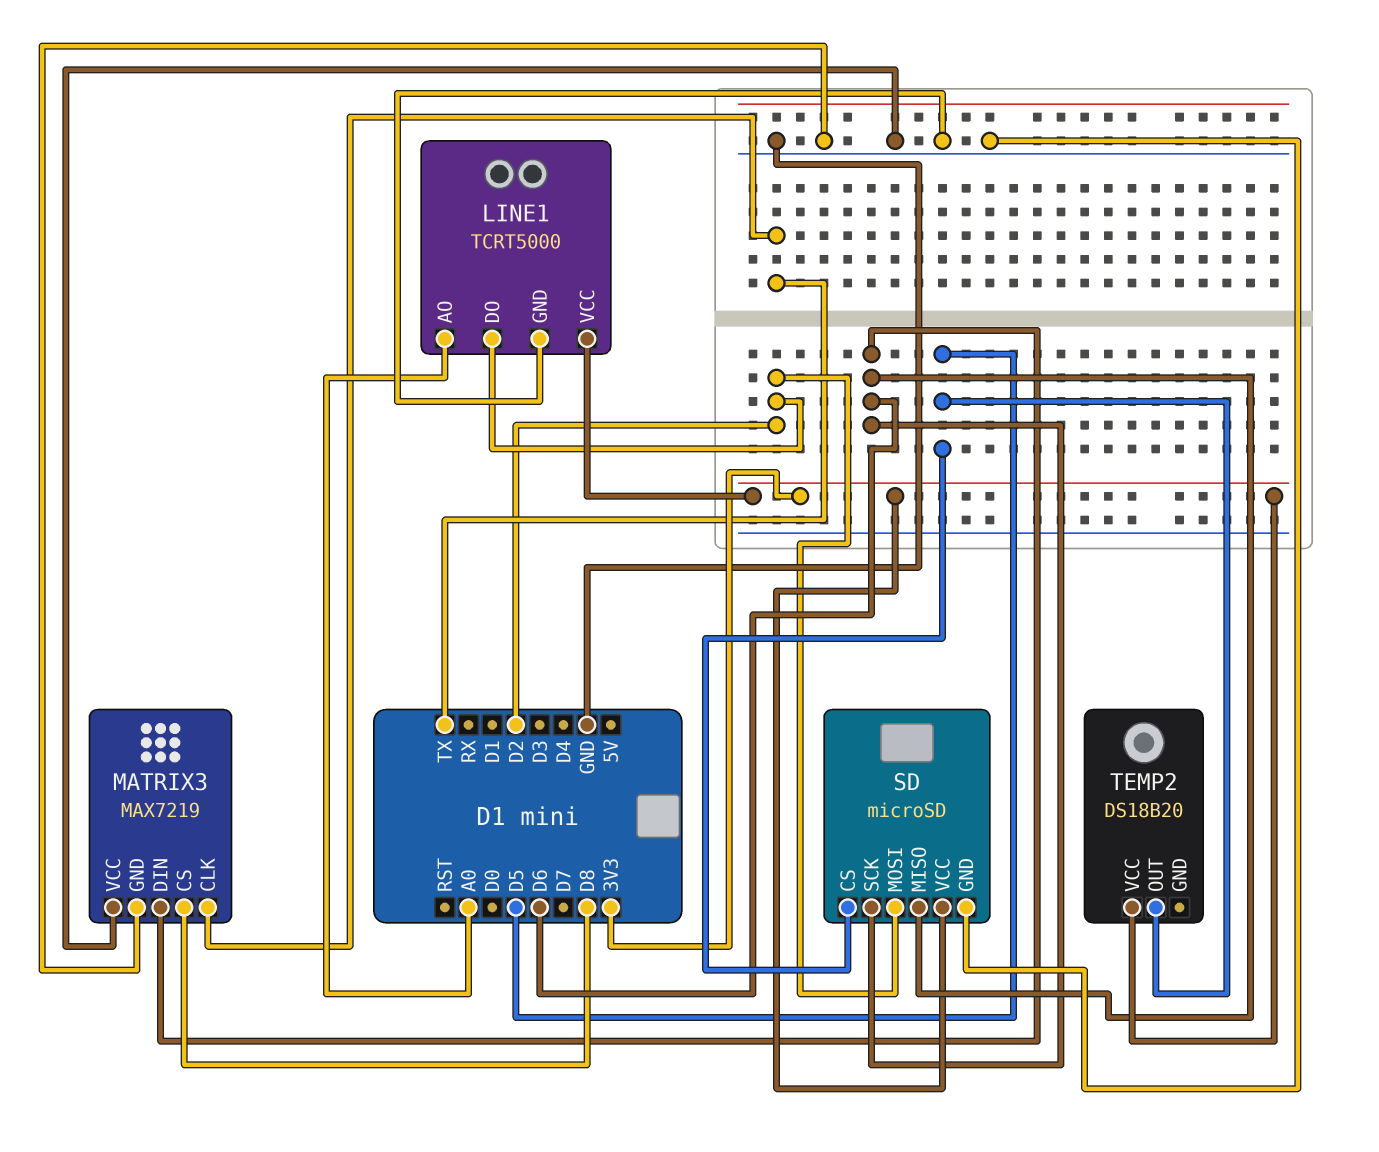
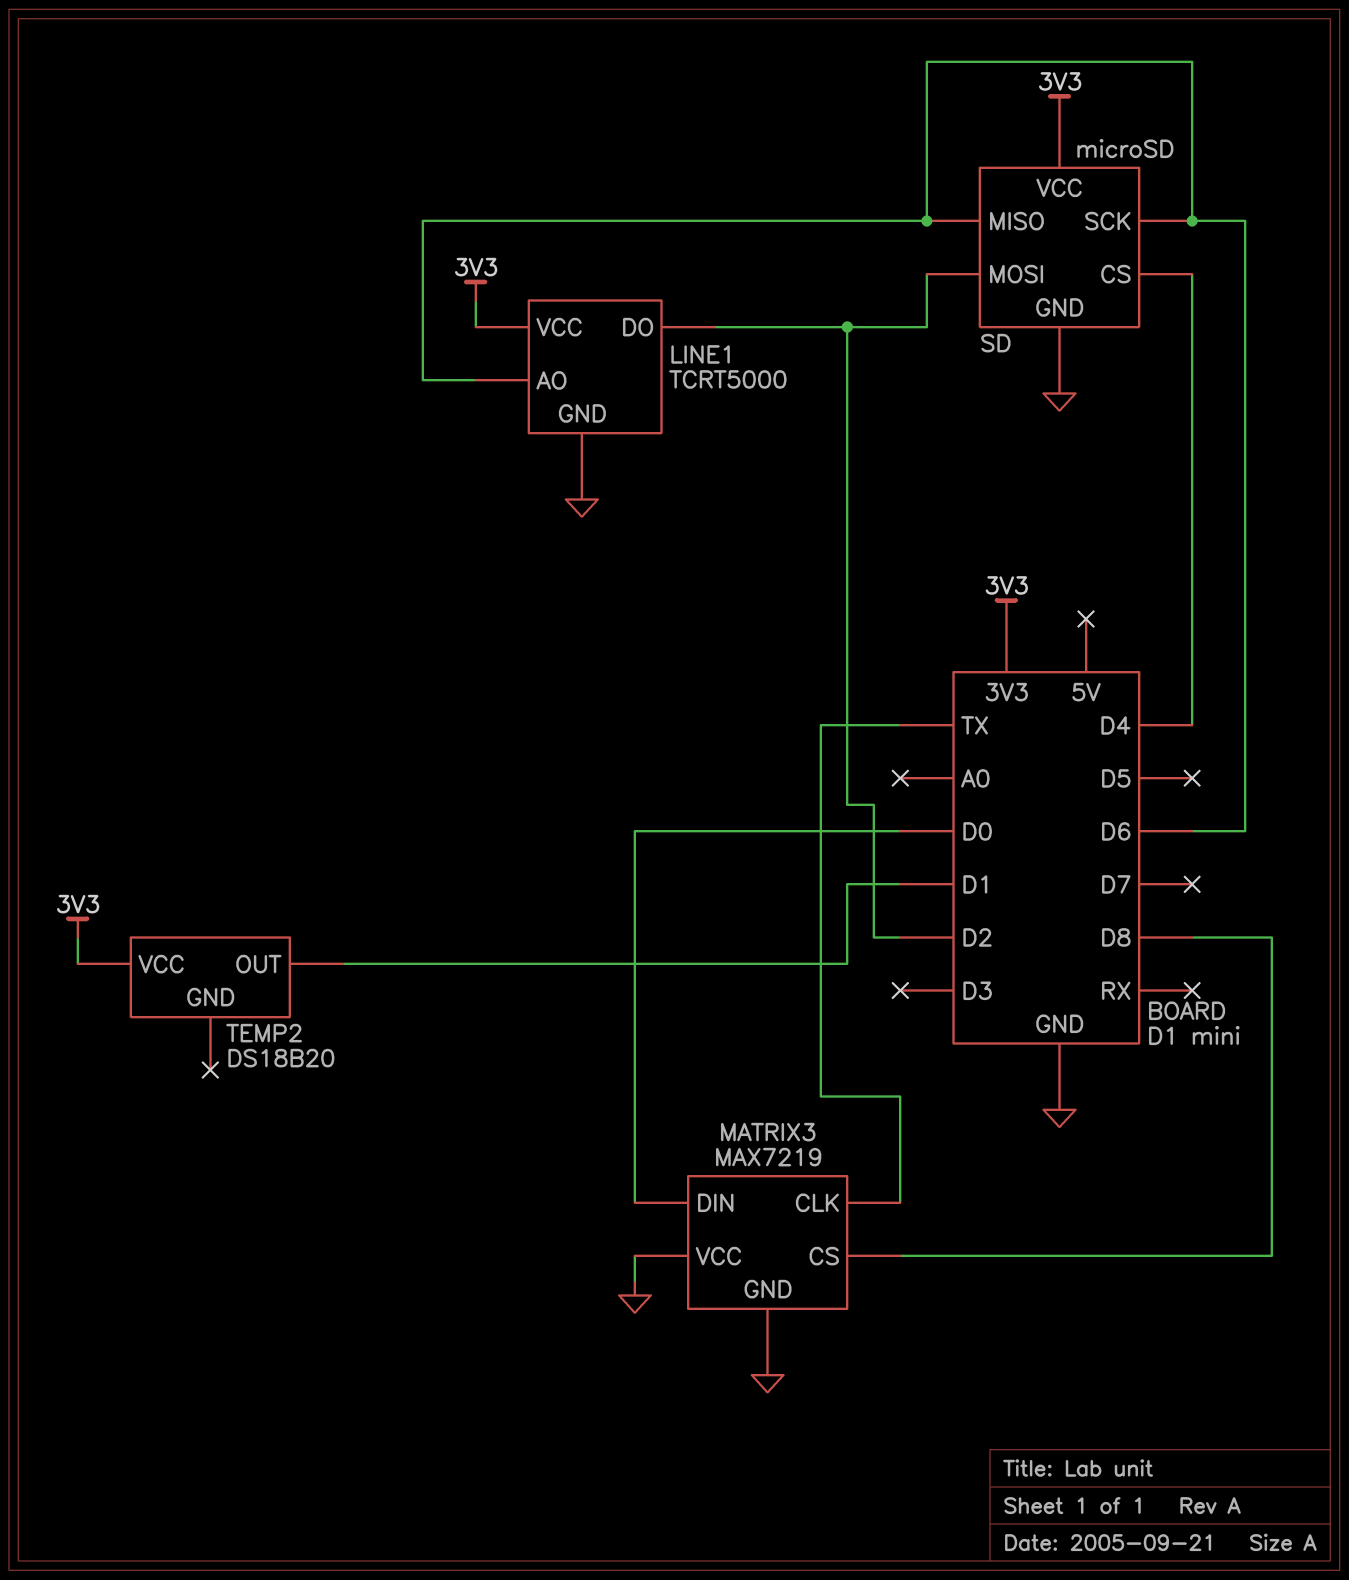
LINE1 pin AO: A0 -> D6
MATRIX3 pin DIN: D6 -> D0
SD pin CS: D5 -> D4
TEMP2 pin OUT: D5 -> D1

